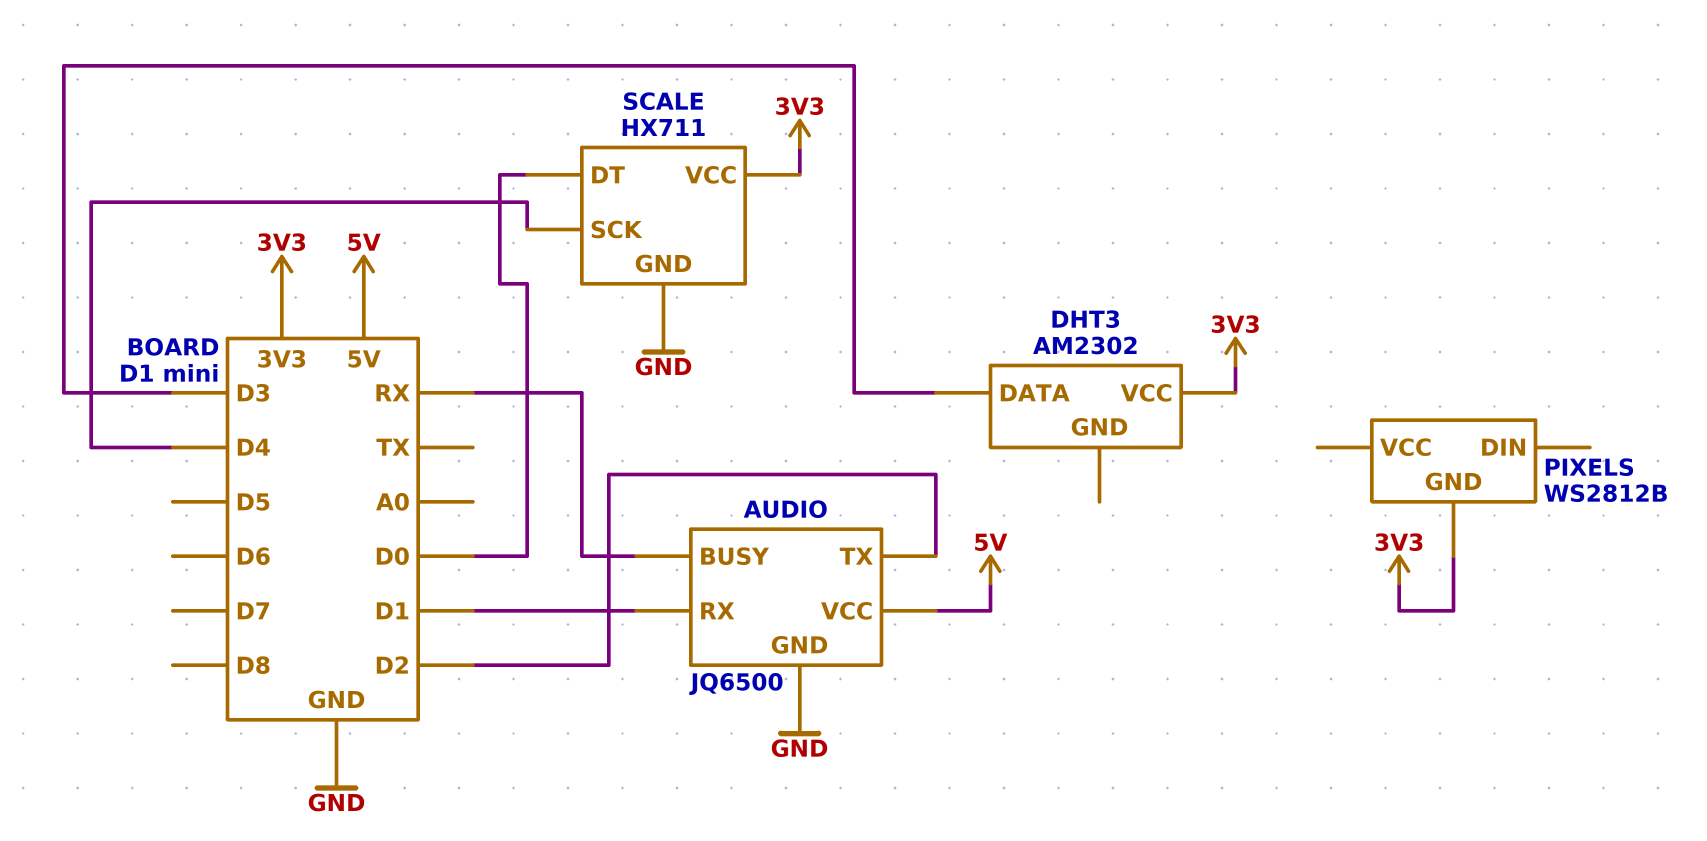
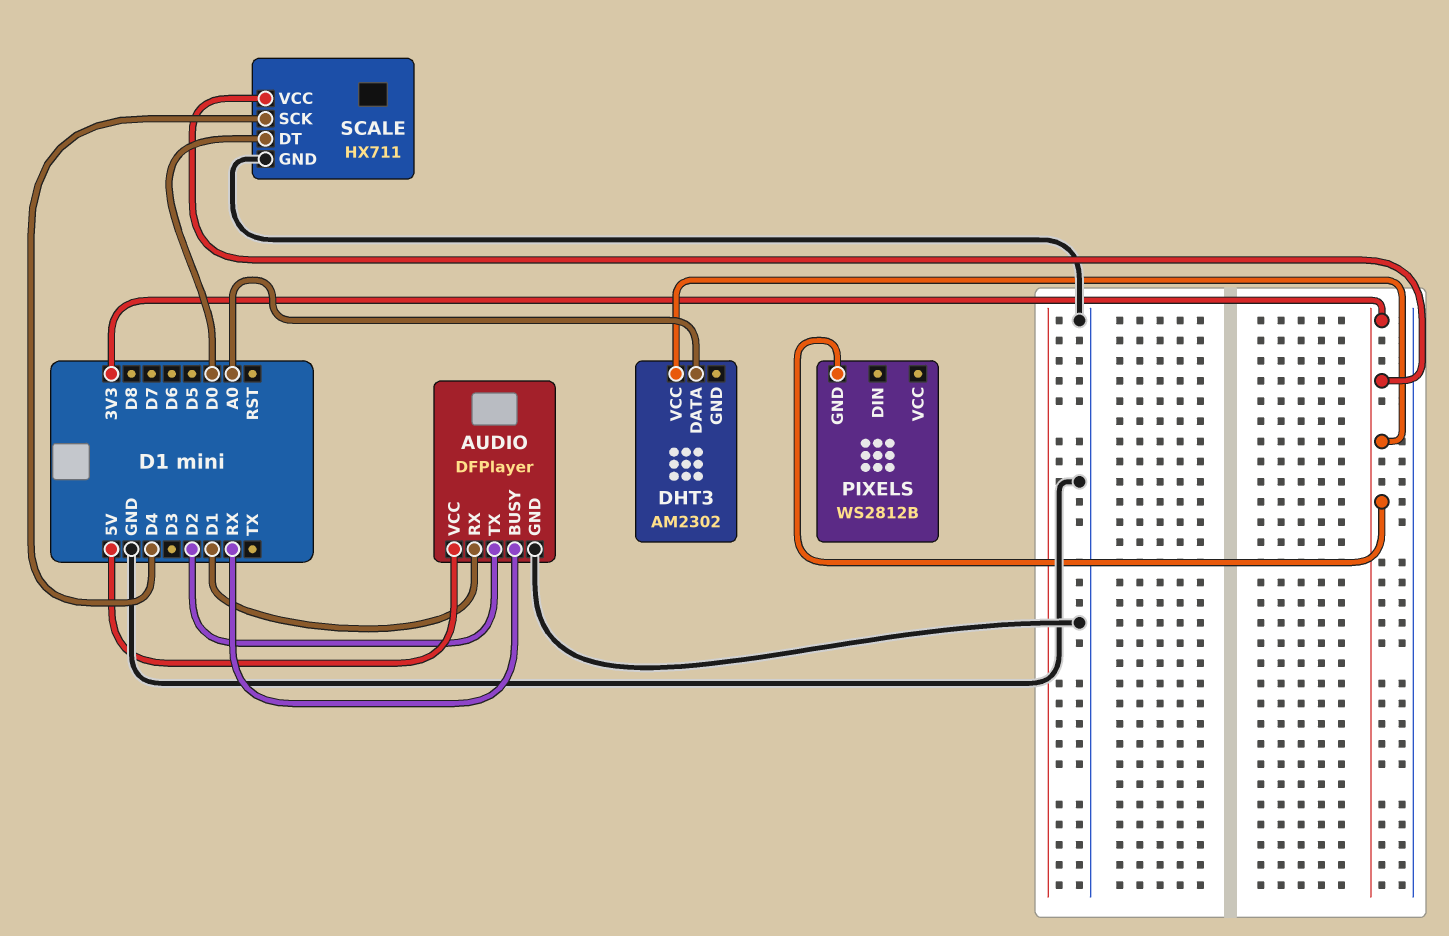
AUDIO: JQ6500 -> DFPlayer
DHT3 pin DATA: D3 -> A0

